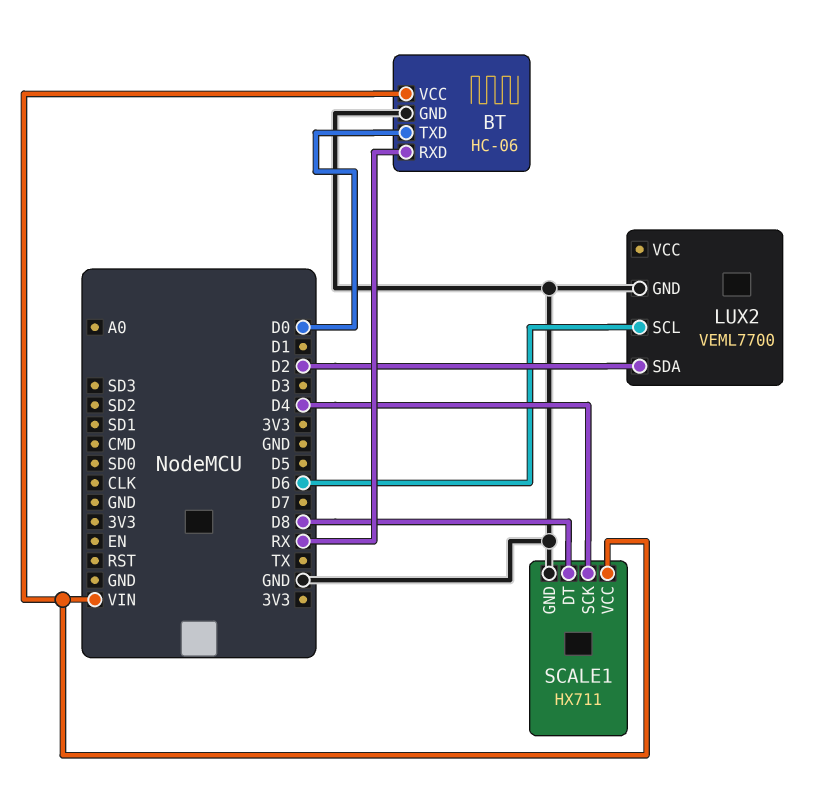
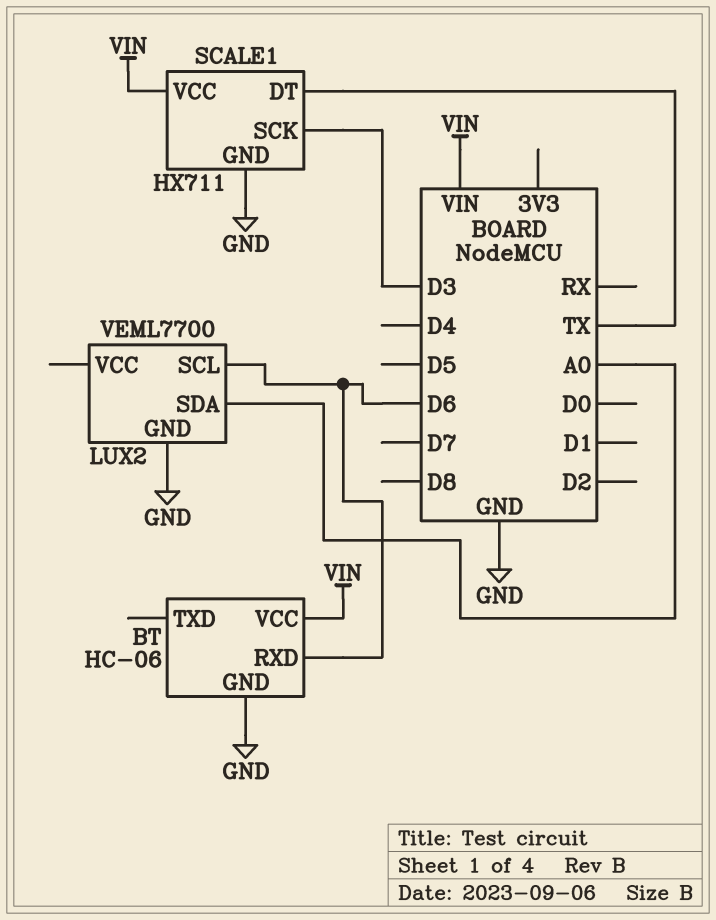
BT pin RXD: RX -> D6
BT pin TXD: D0 -> none
LUX2 pin SDA: D2 -> A0
SCALE1 pin DT: D8 -> TX
SCALE1 pin SCK: D4 -> D3

